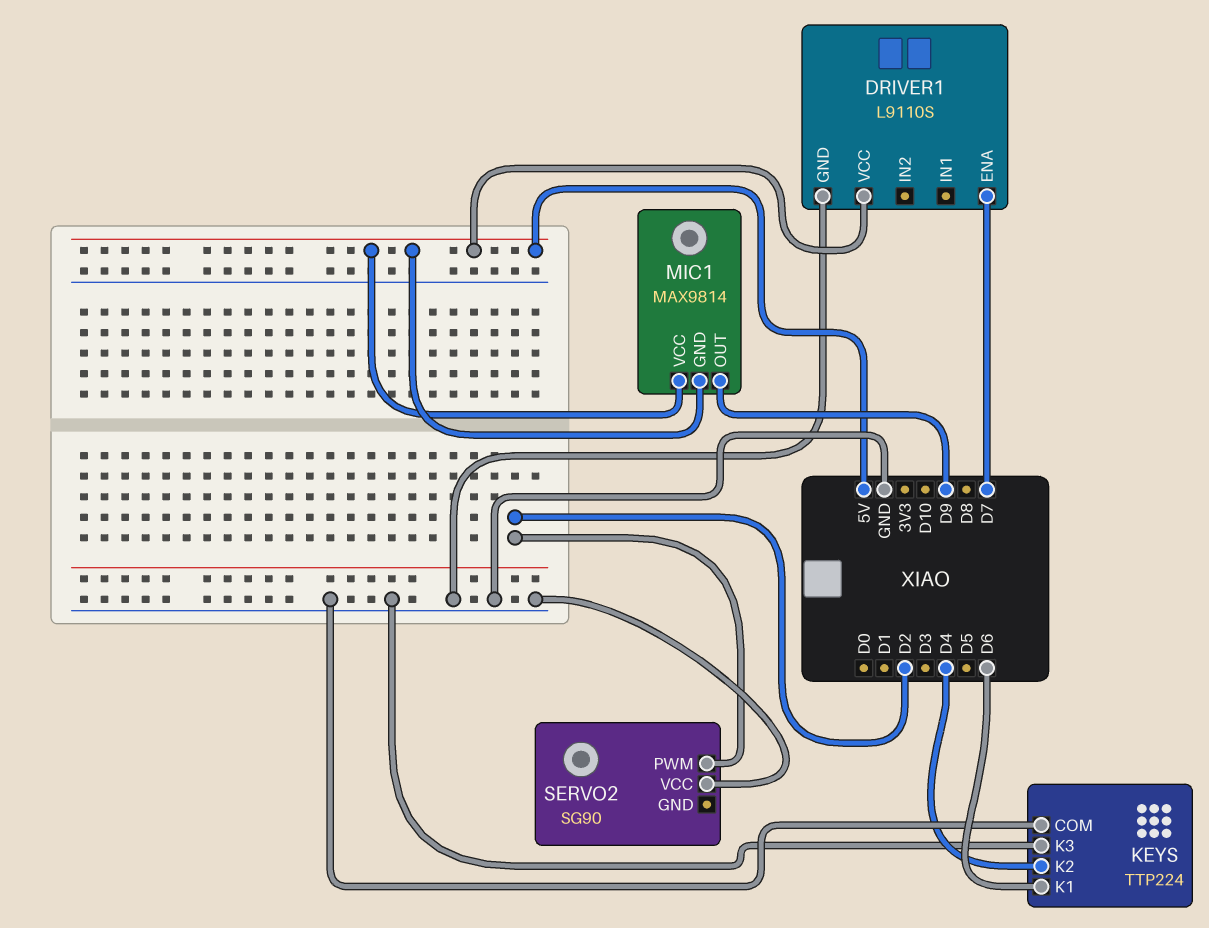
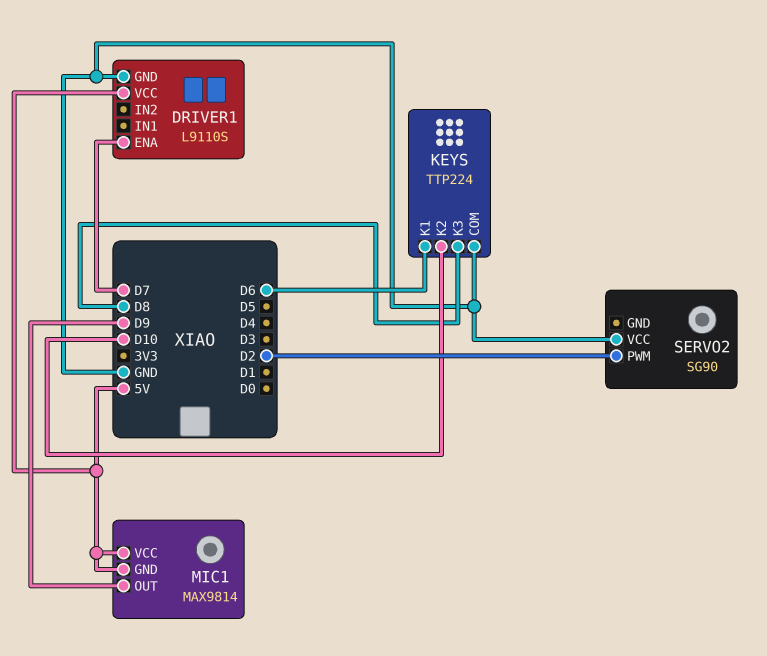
KEYS pin K2: D4 -> D10
KEYS pin K3: GND -> D8

